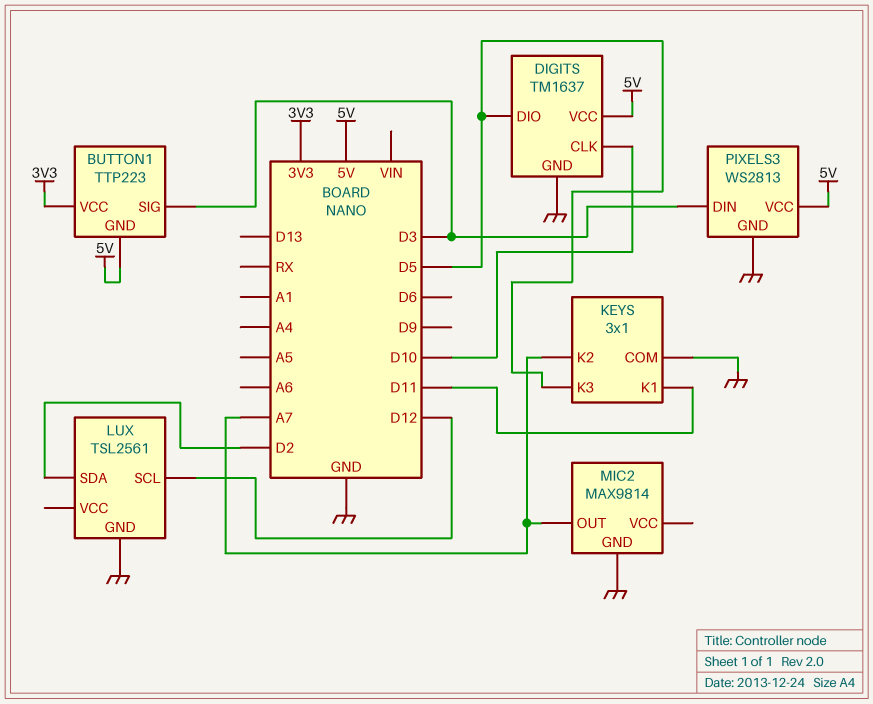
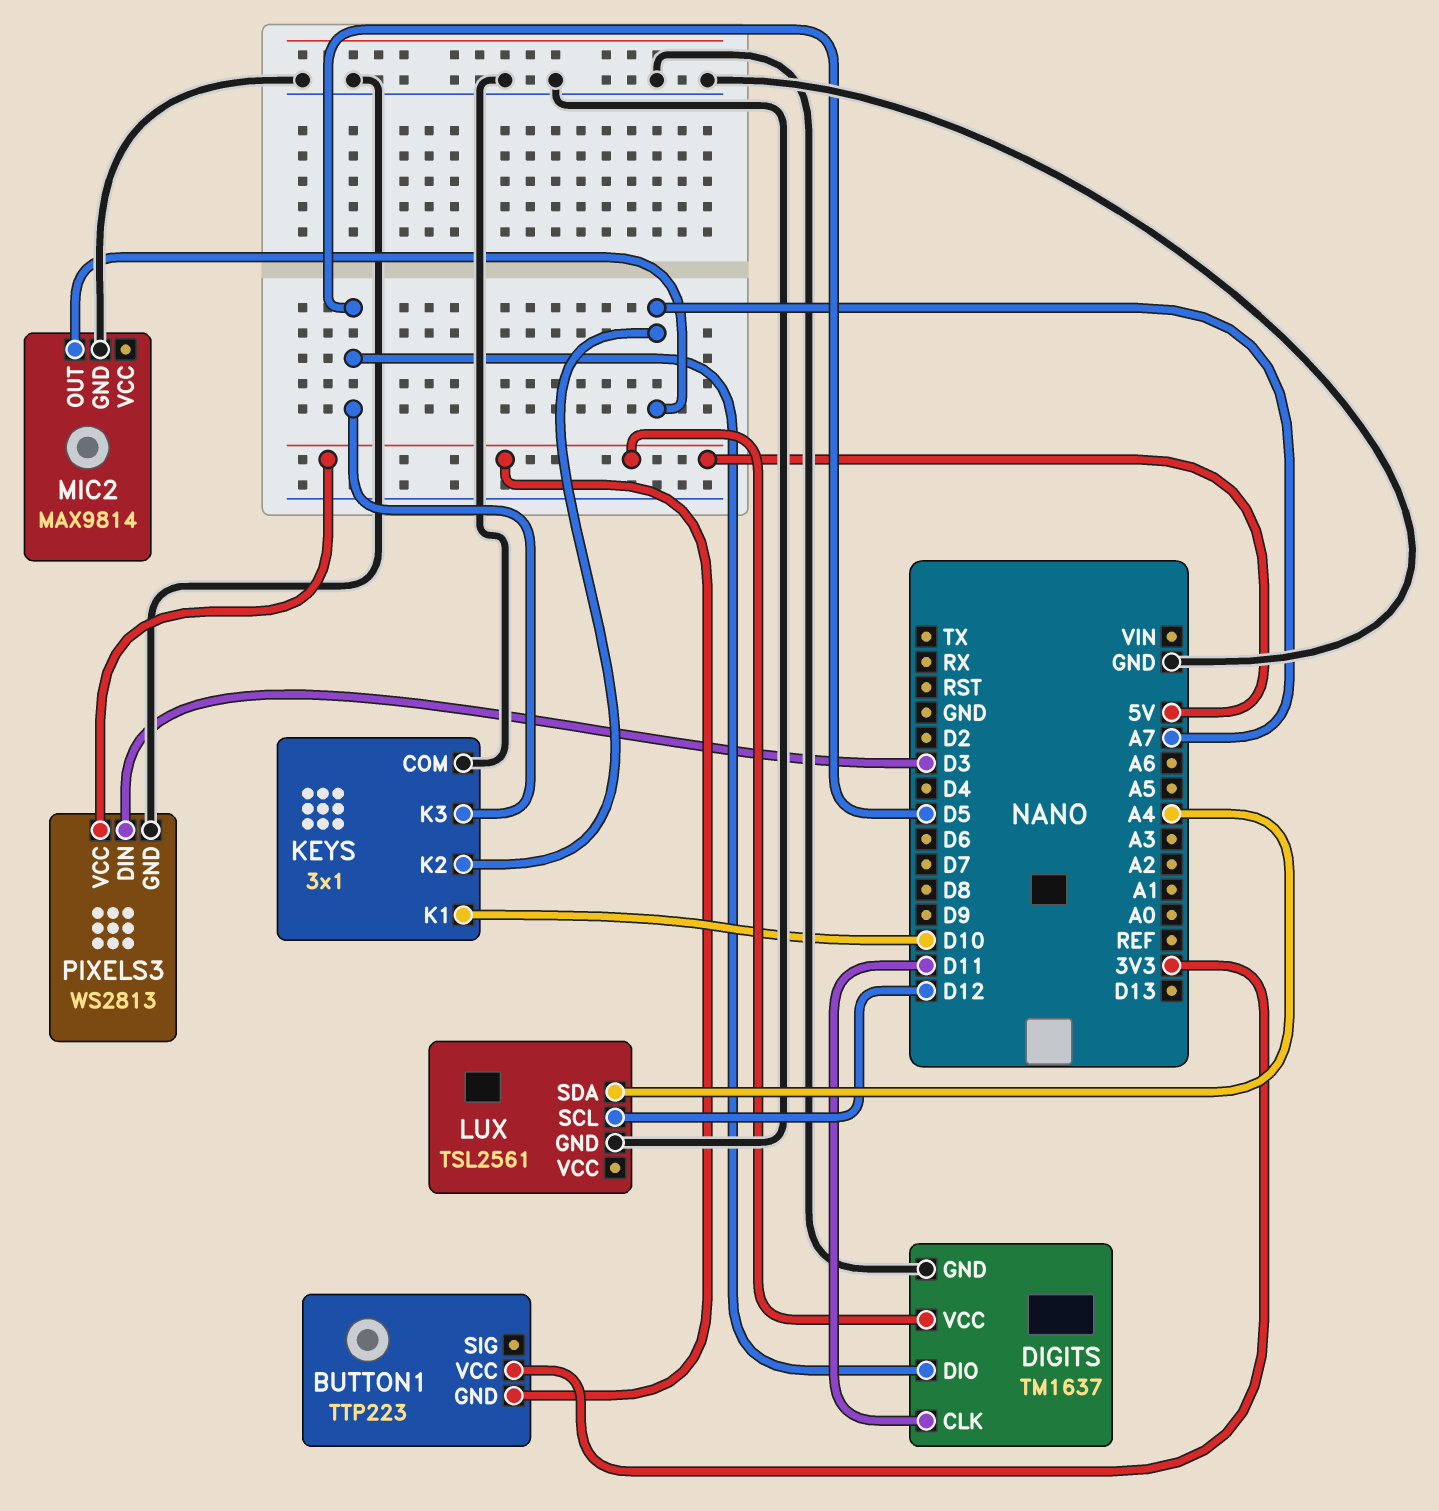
BUTTON1 pin SIG: D3 -> none
DIGITS pin CLK: D10 -> D11
KEYS pin K1: D11 -> D10
LUX pin SDA: D2 -> A4

